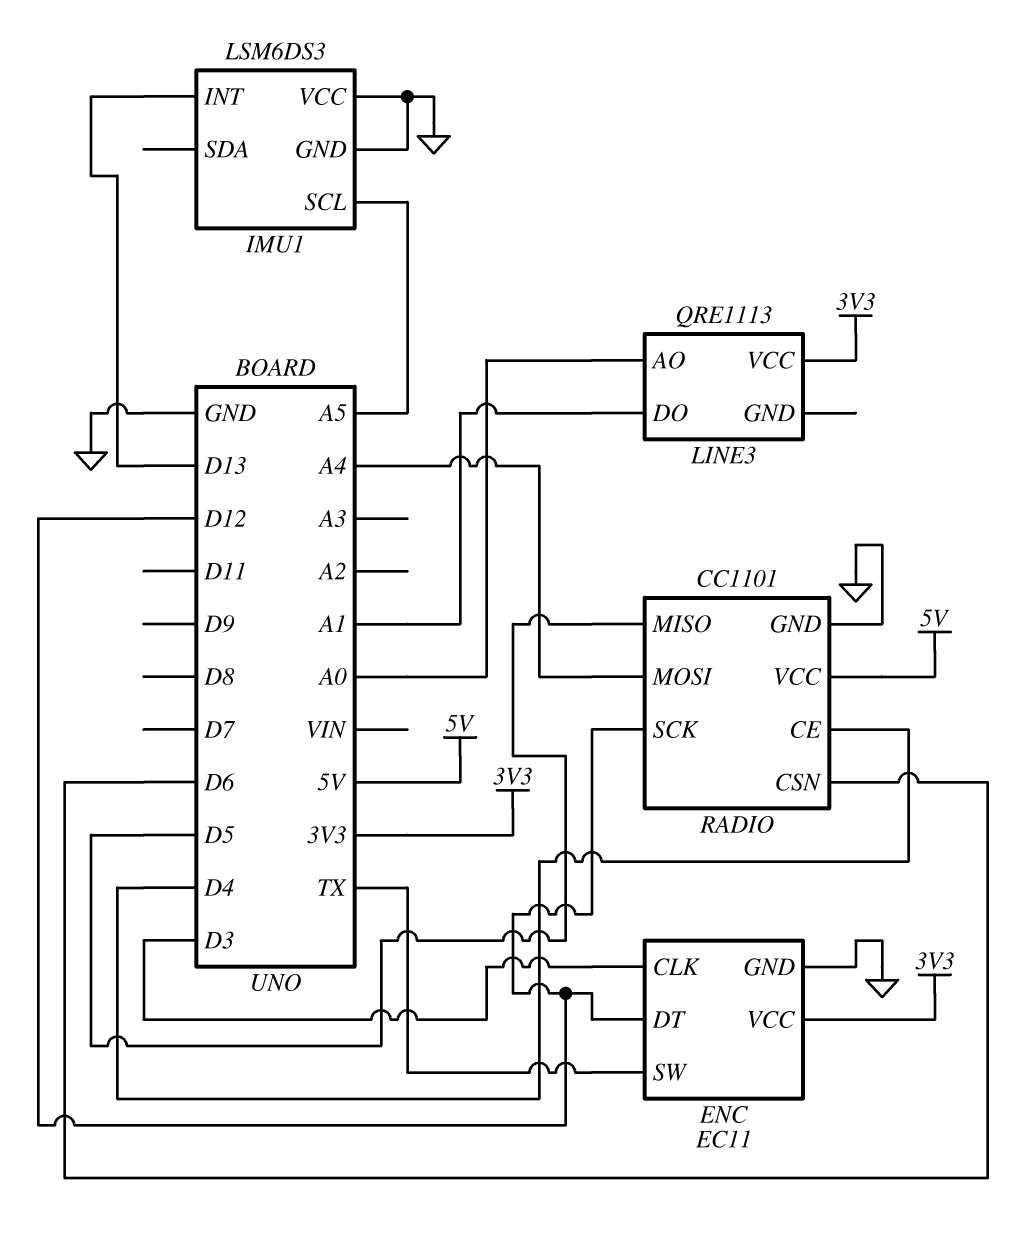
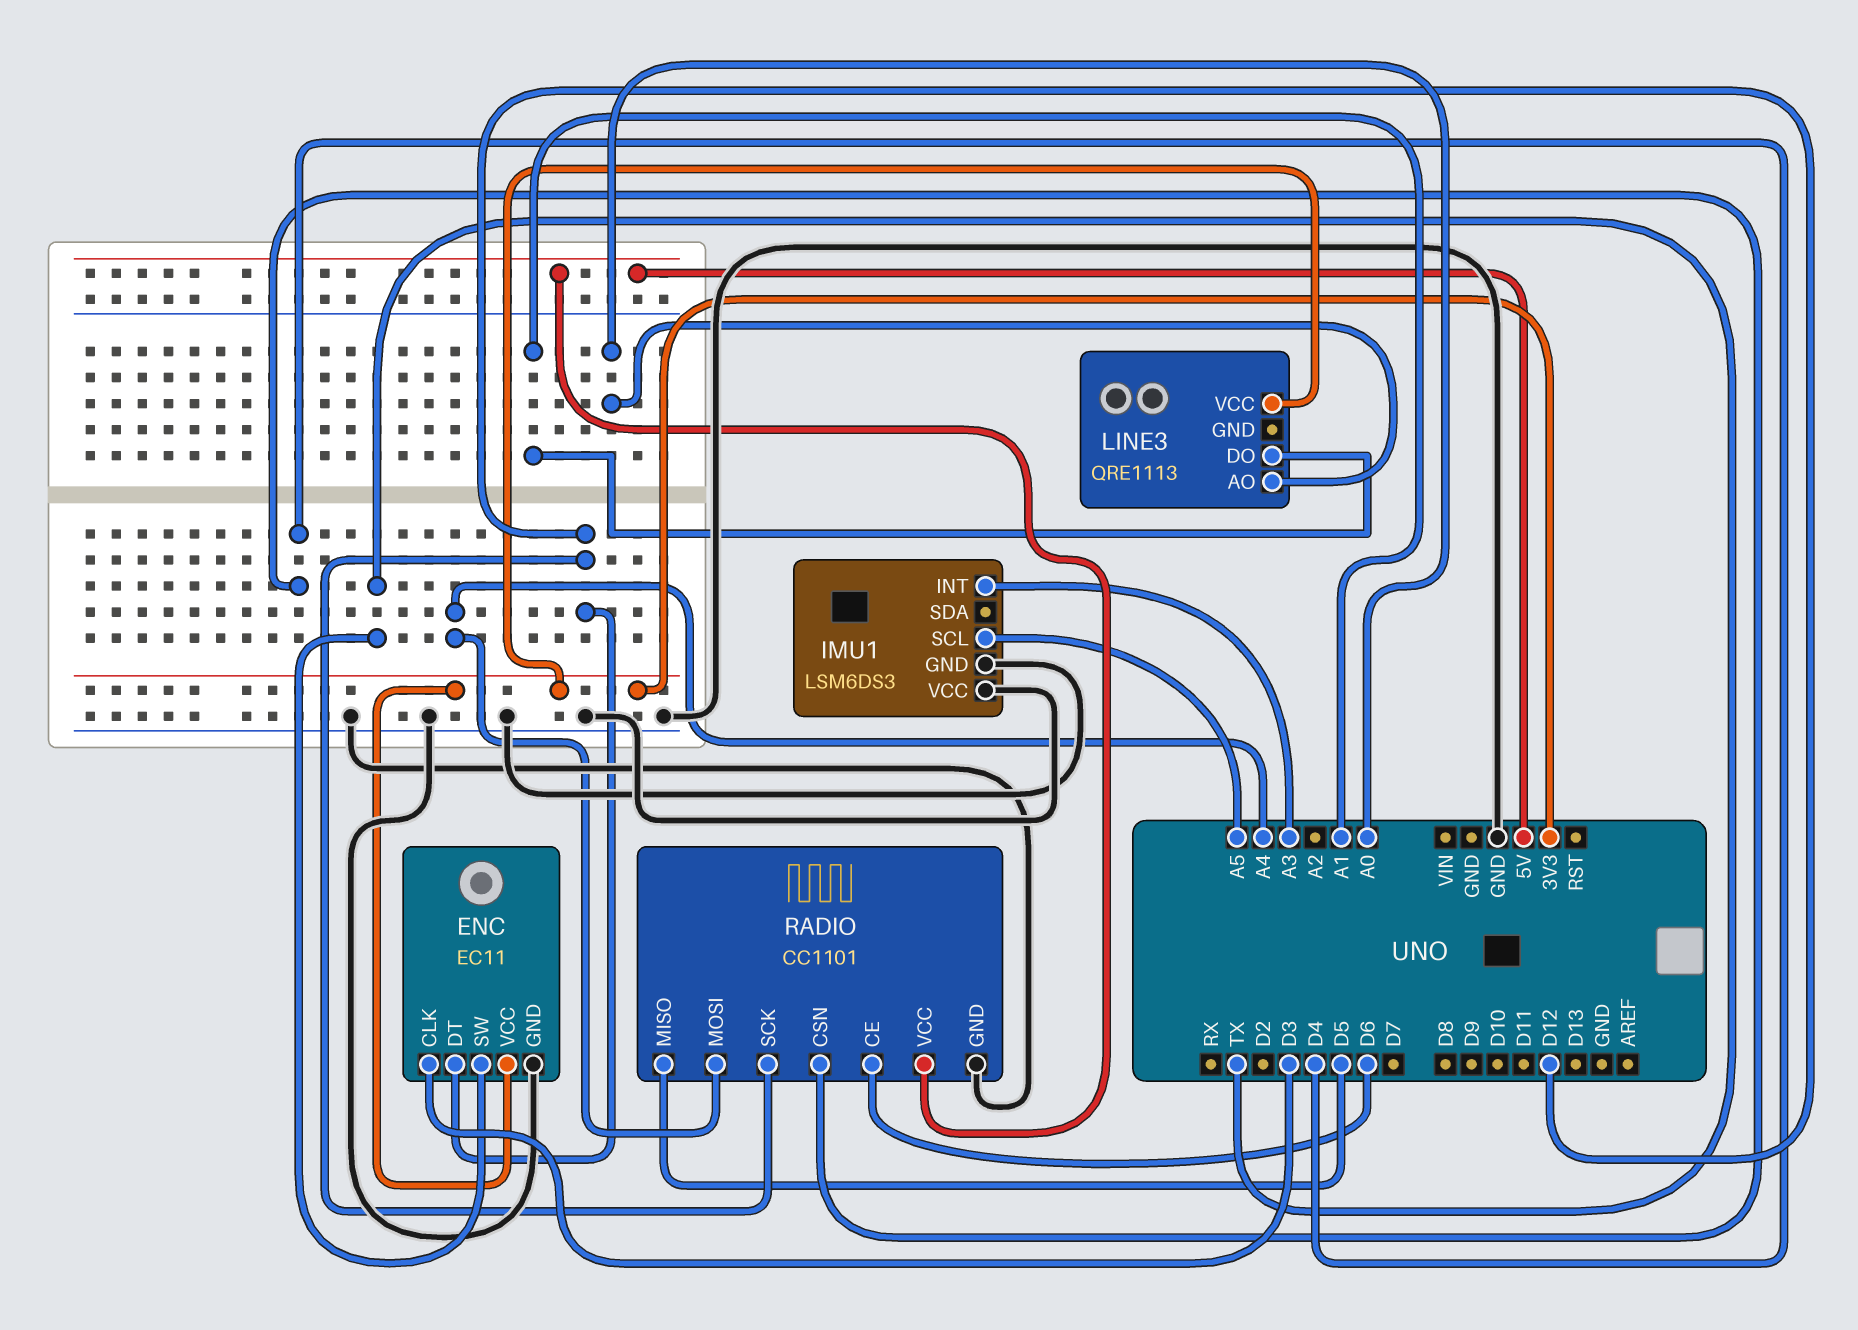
IMU1 pin INT: D13 -> A3
RADIO pin CE: D4 -> D6
RADIO pin CSN: D6 -> D4

